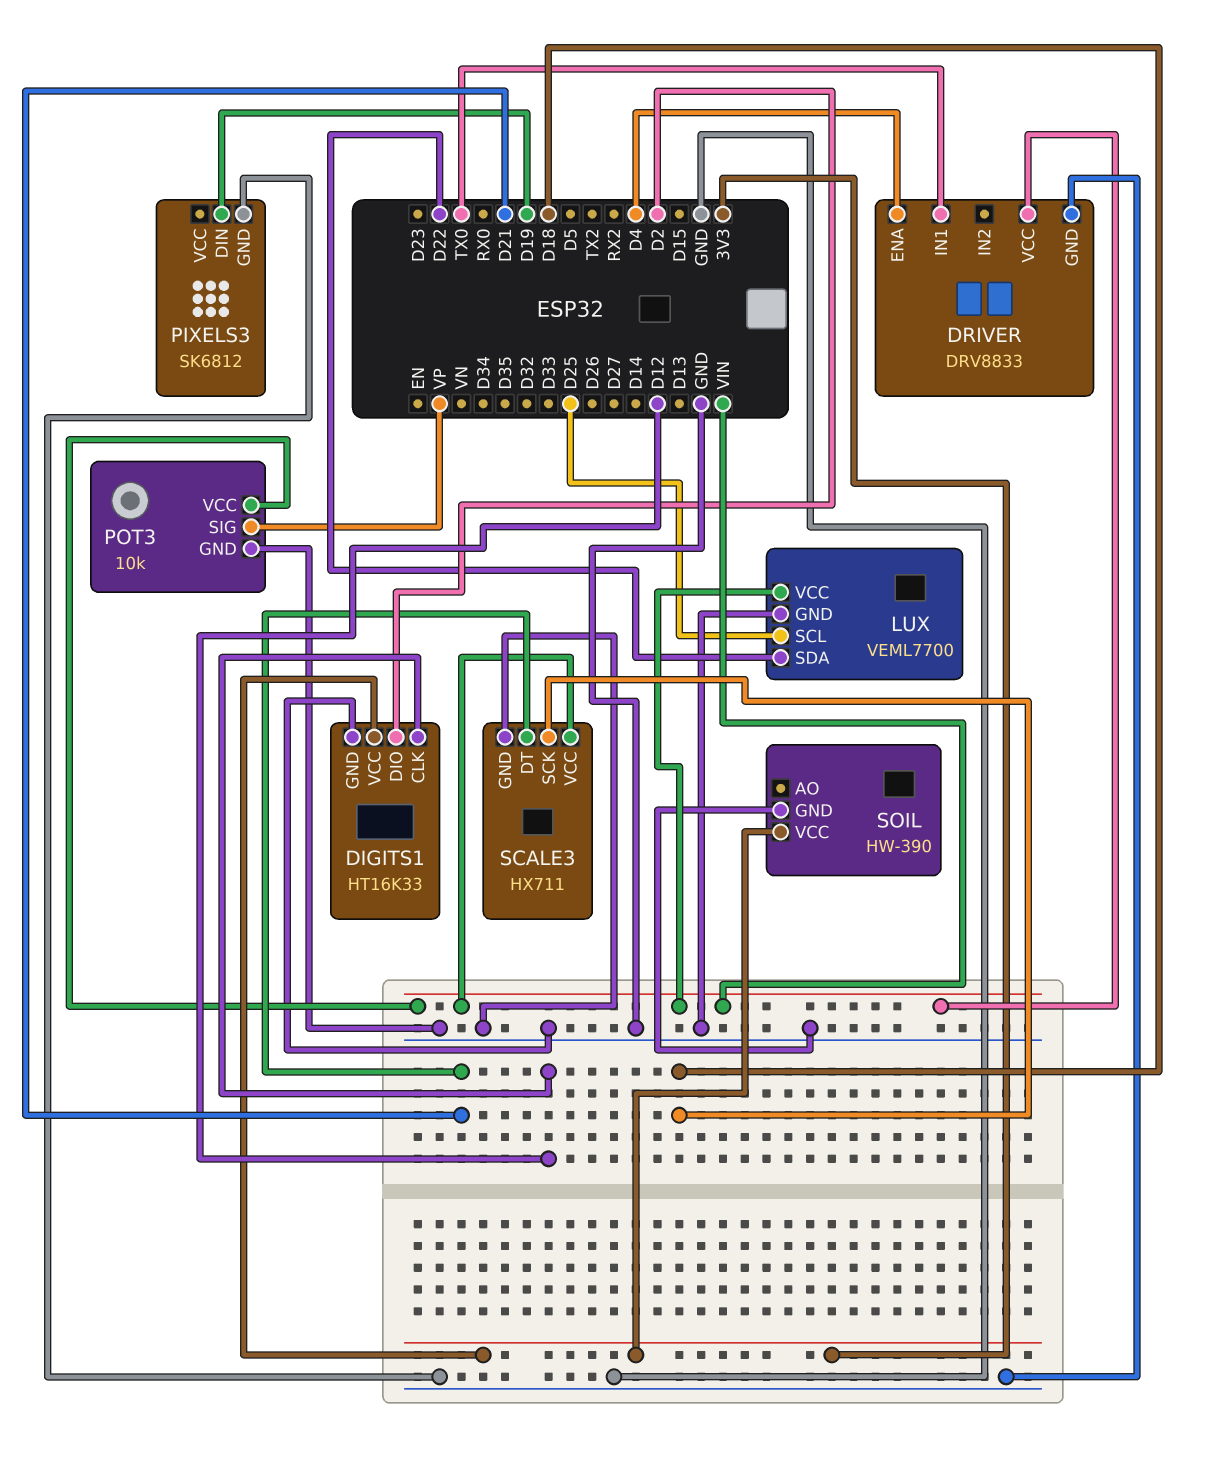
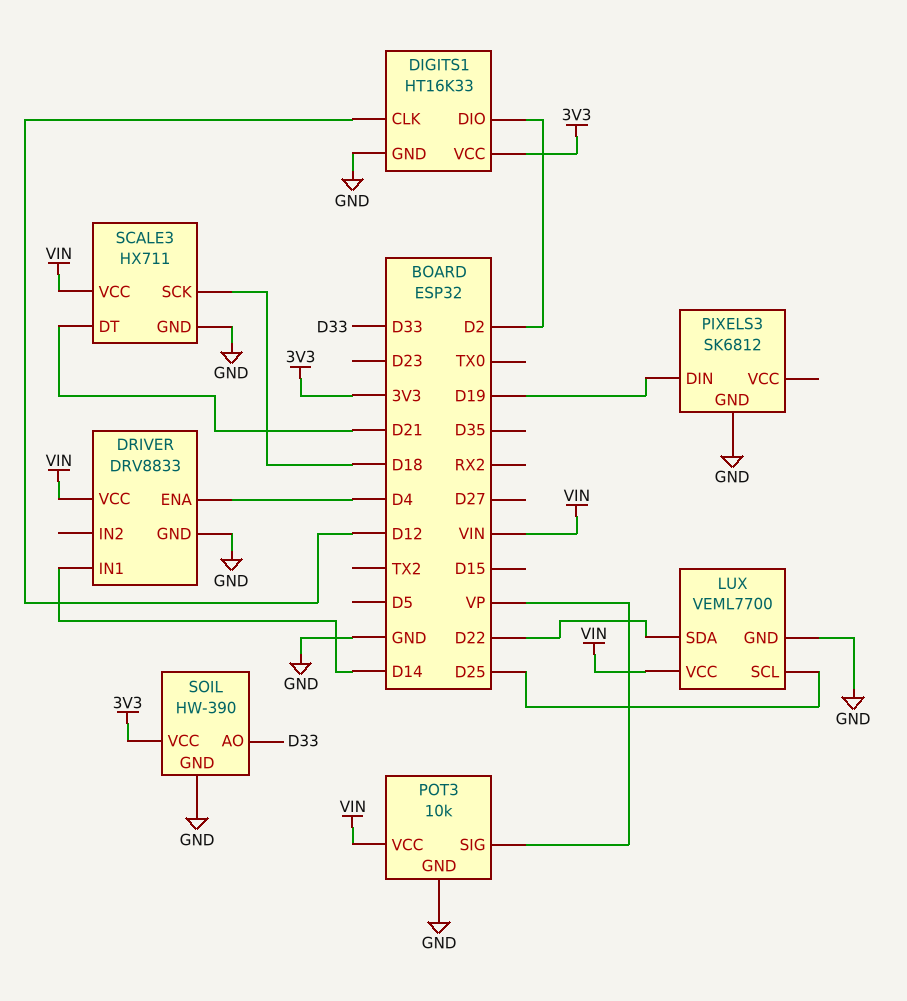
DRIVER pin IN1: TX0 -> D14
SOIL pin AO: none -> D33

